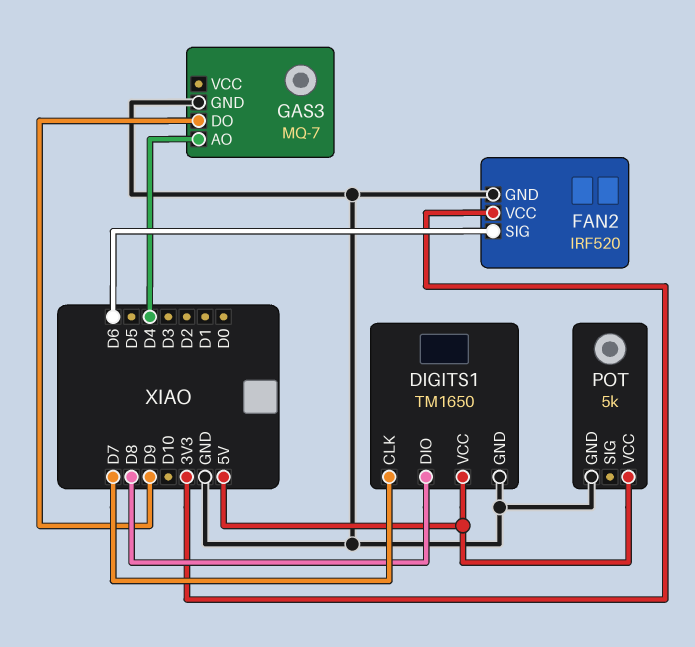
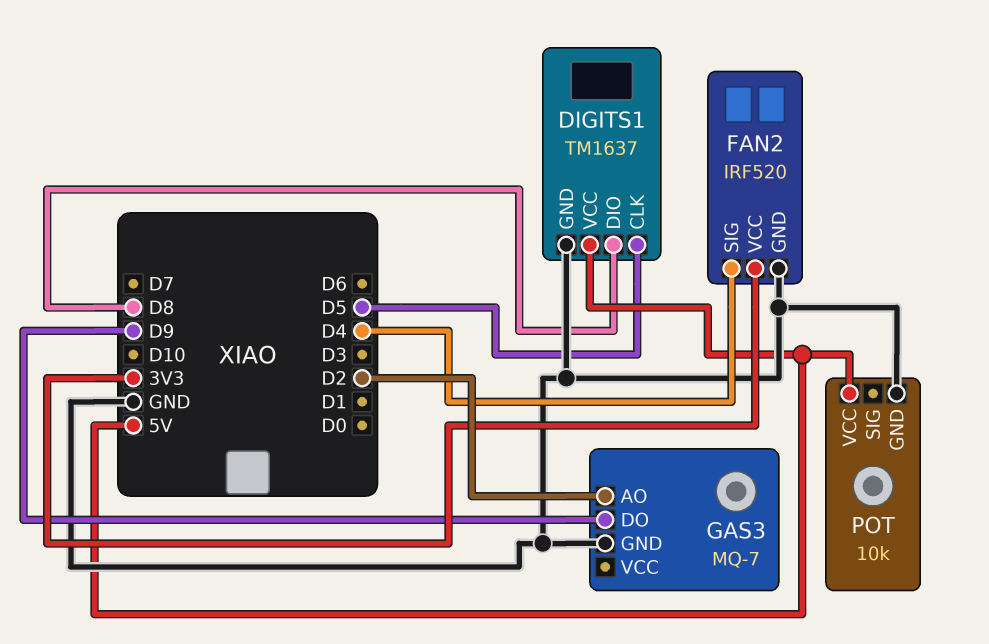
DIGITS1: TM1650 -> TM1637
DIGITS1 pin CLK: D7 -> D5
FAN2 pin SIG: D6 -> D4
GAS3 pin AO: D4 -> D2
POT: 5k -> 10k

